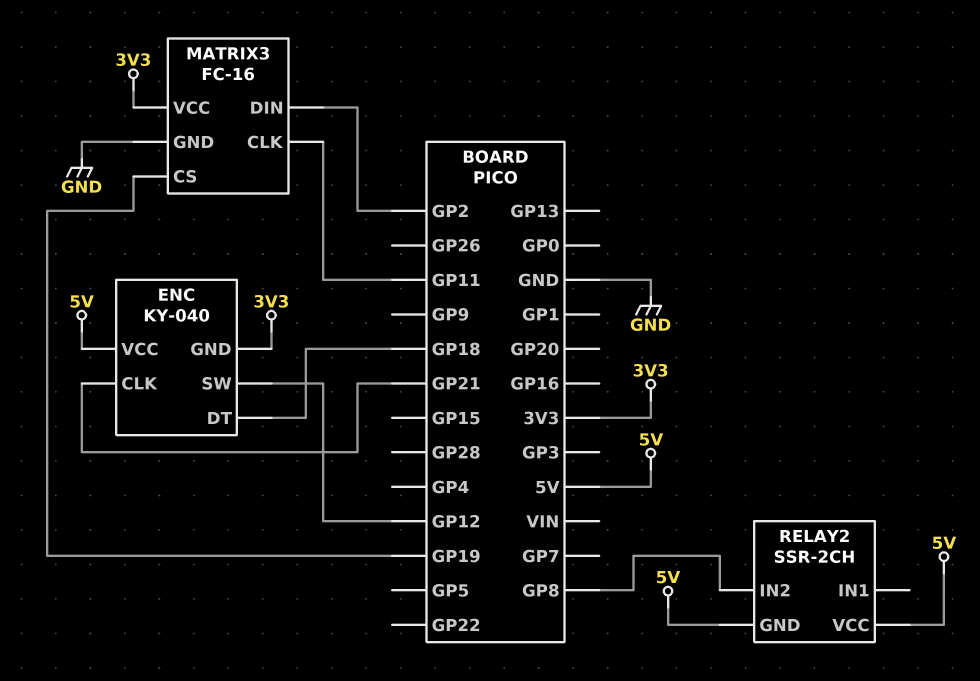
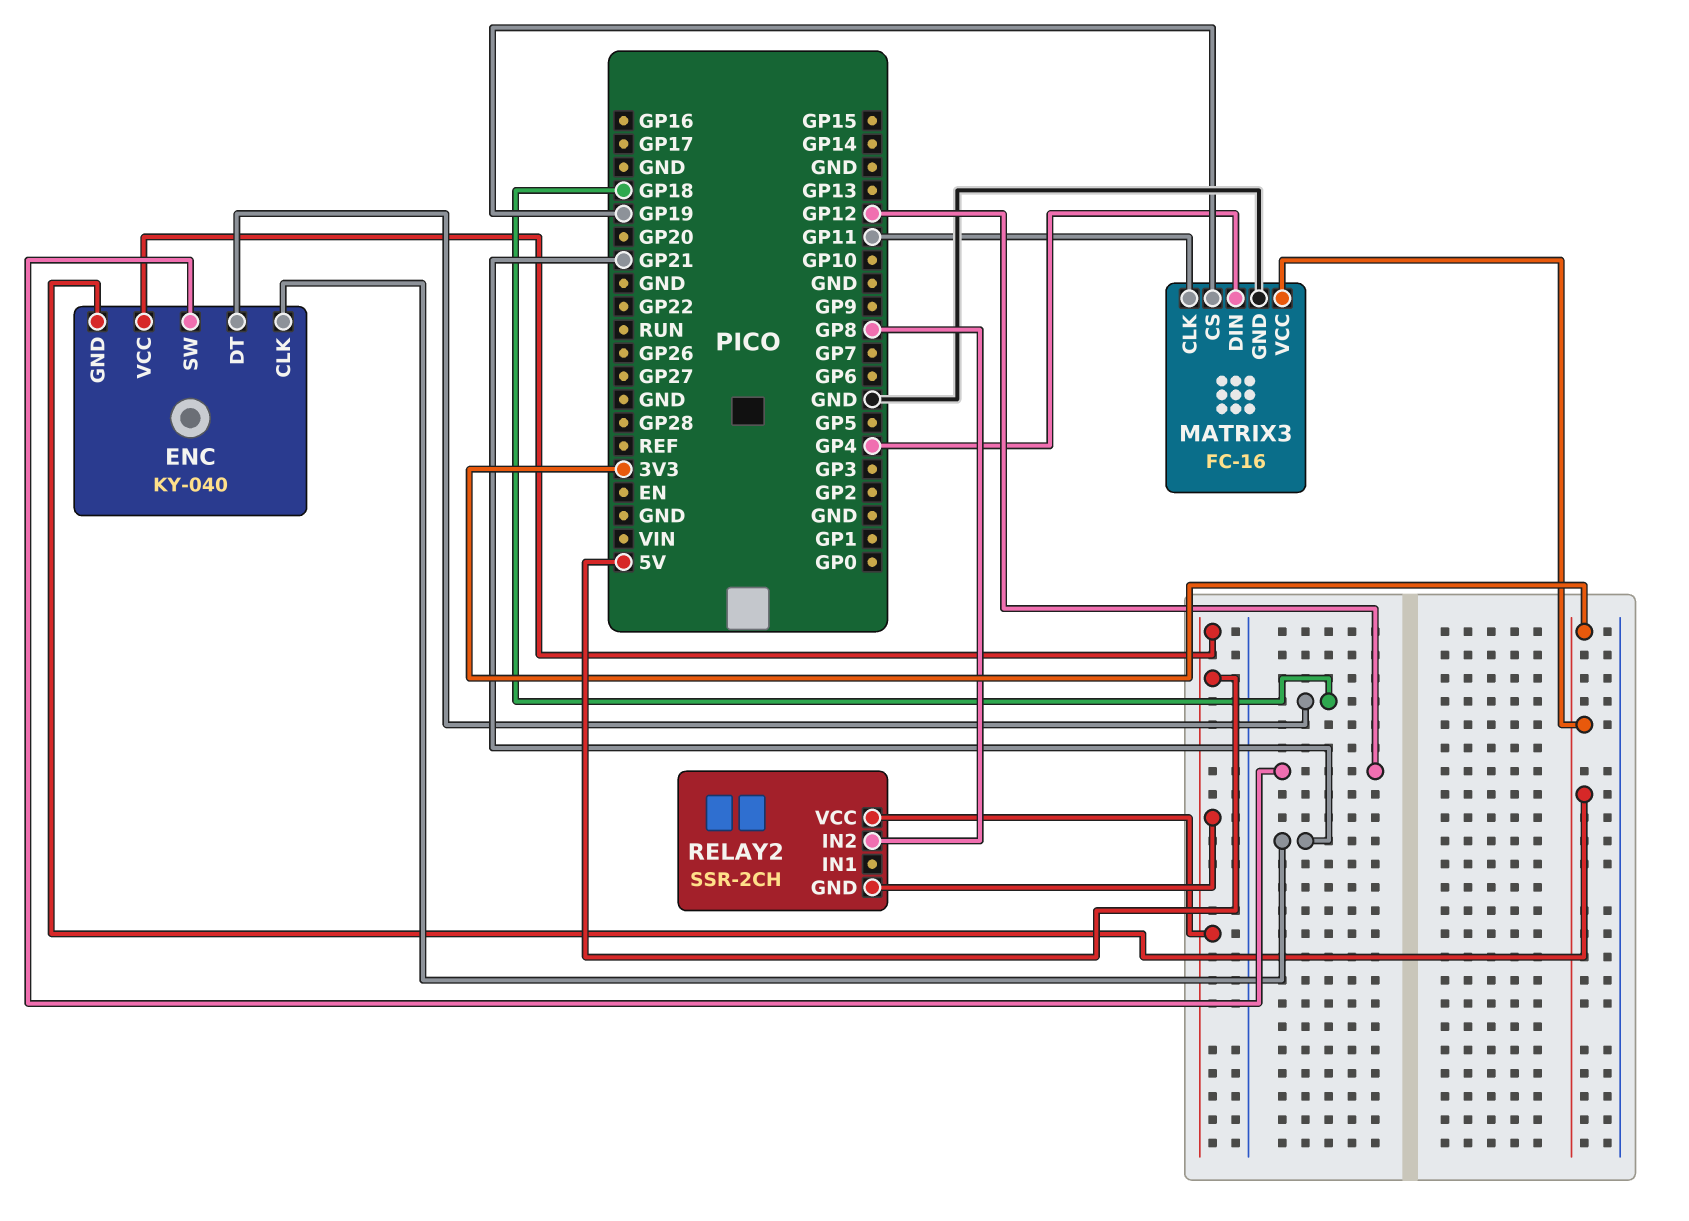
MATRIX3 pin DIN: GP2 -> GP4

